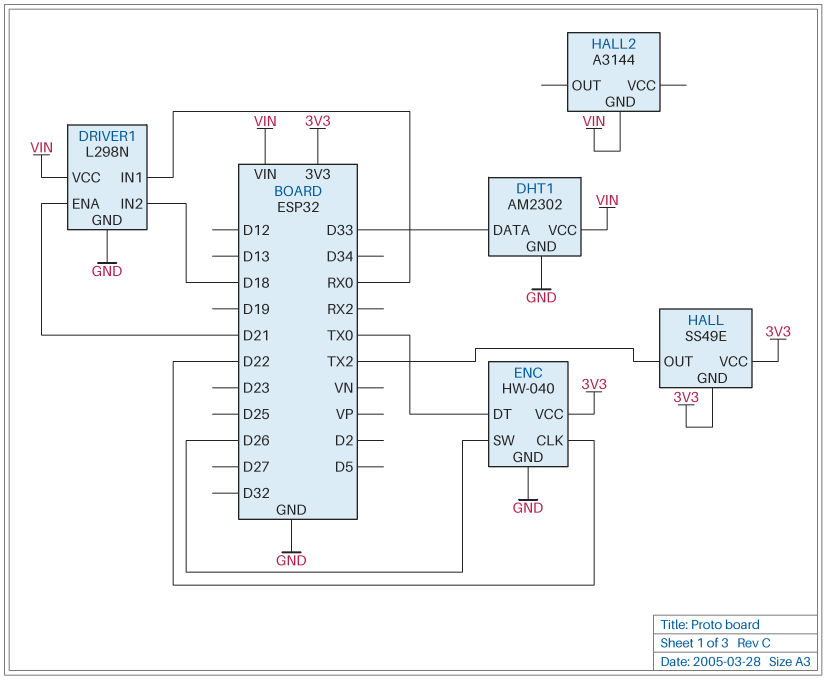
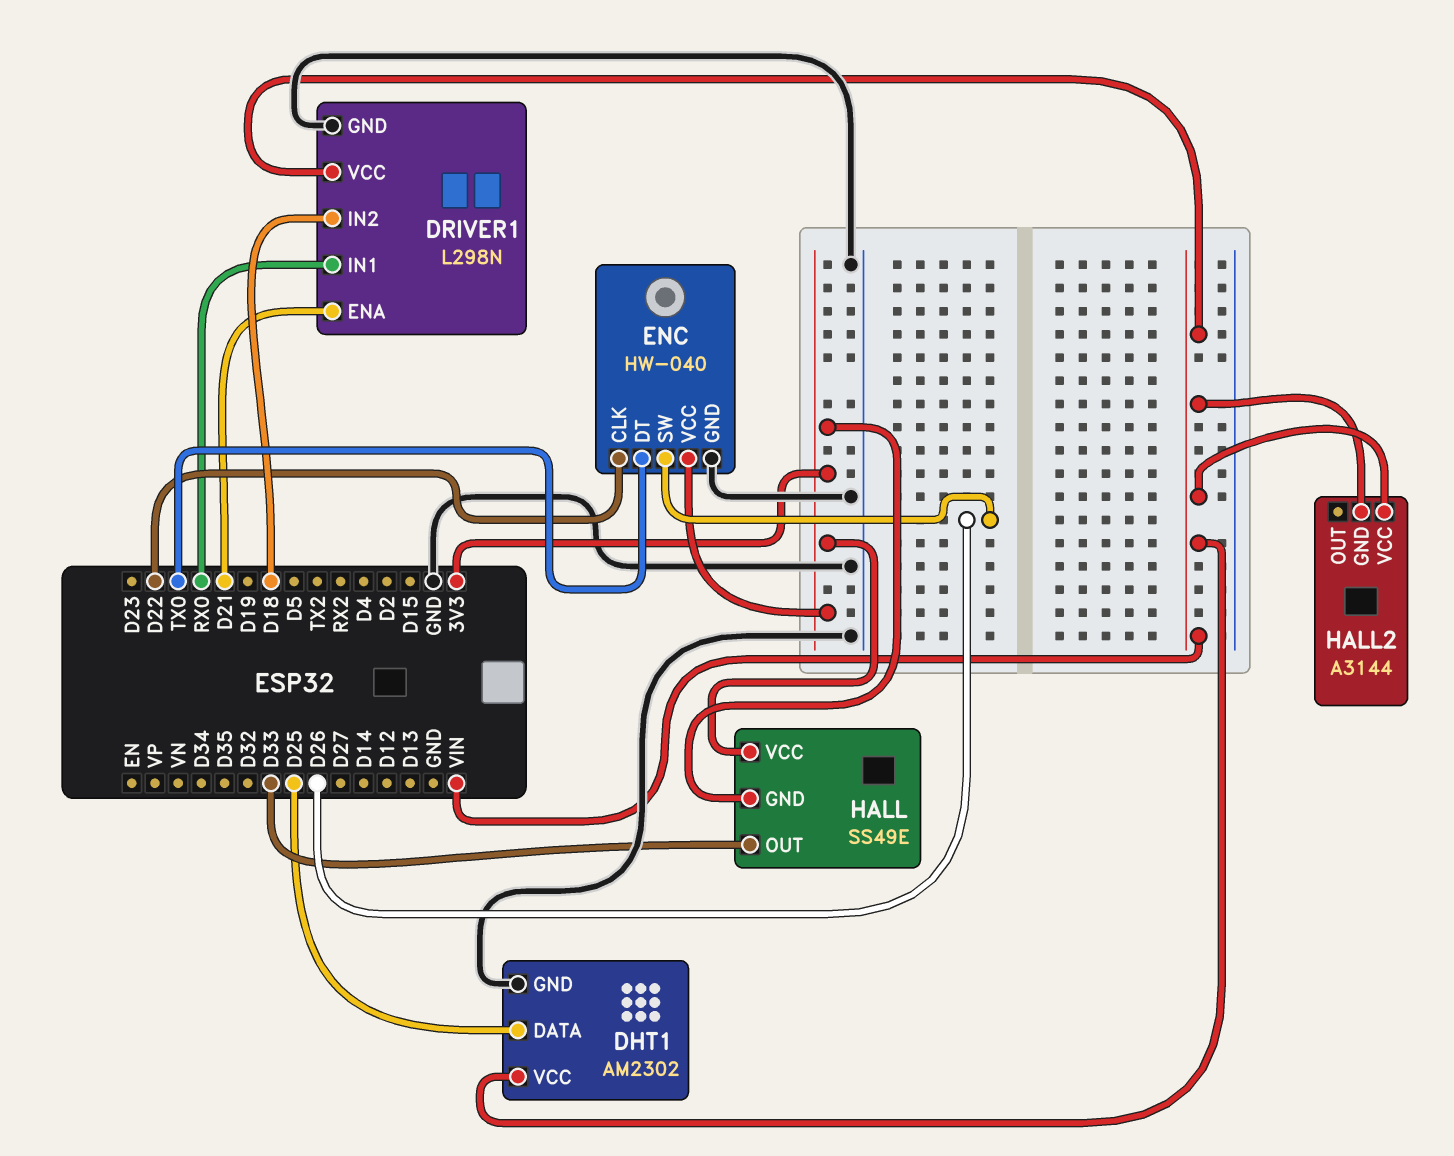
DHT1 pin DATA: D33 -> D25
HALL pin OUT: TX2 -> D33
HALL2 pin VCC: none -> VIN

